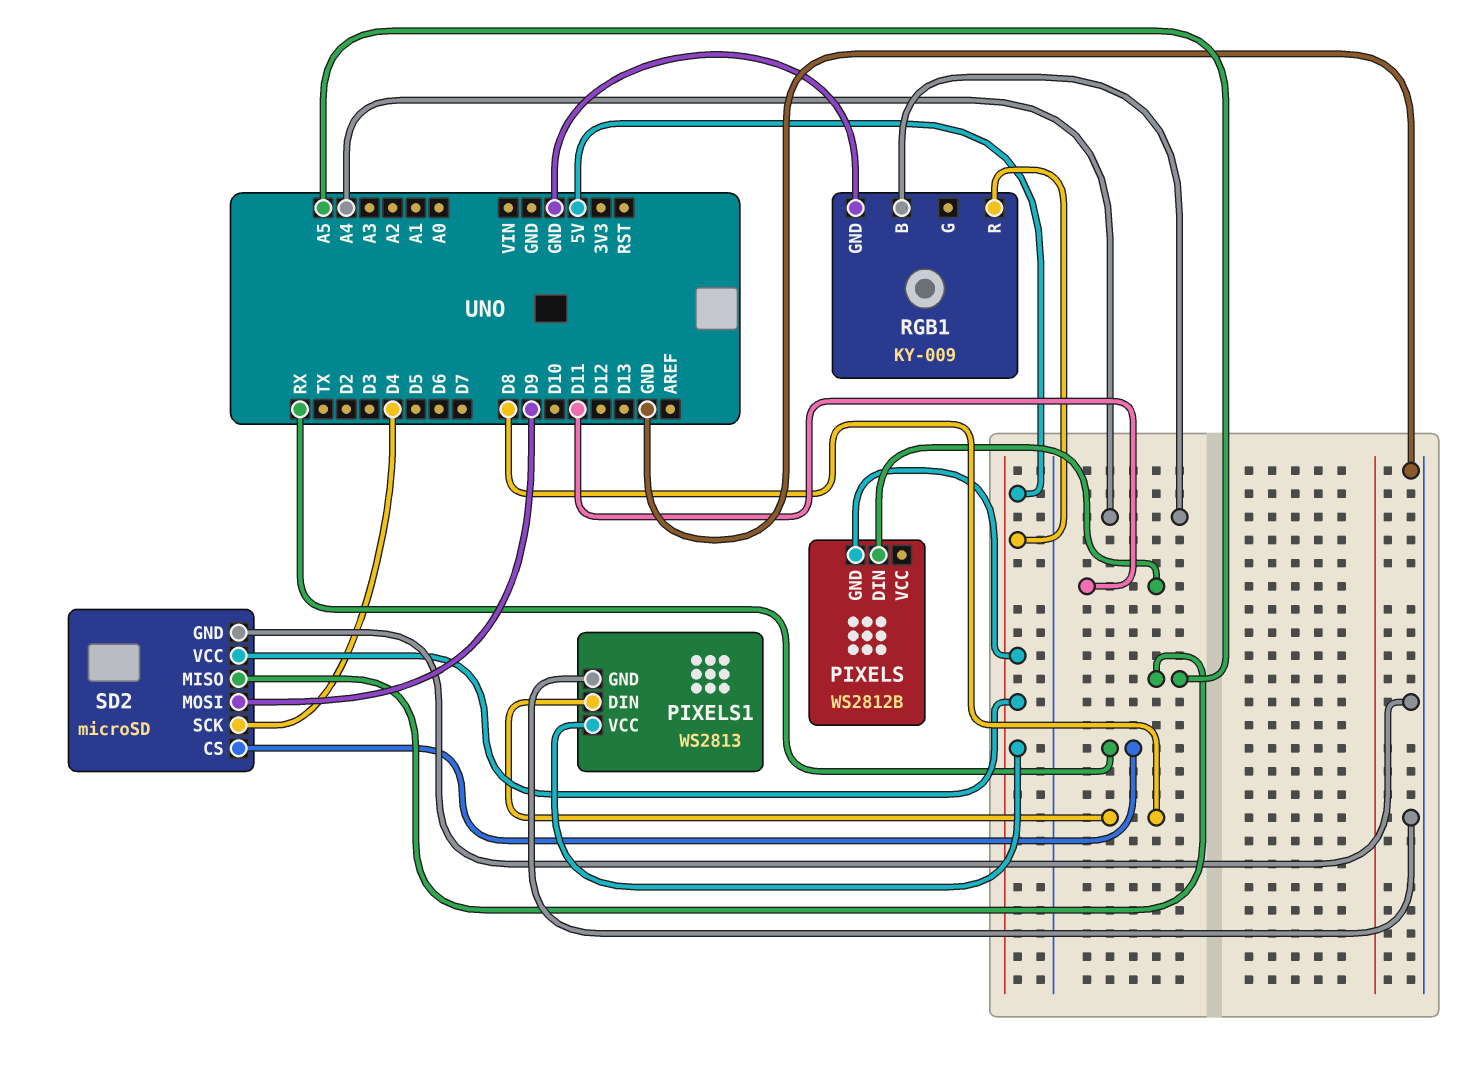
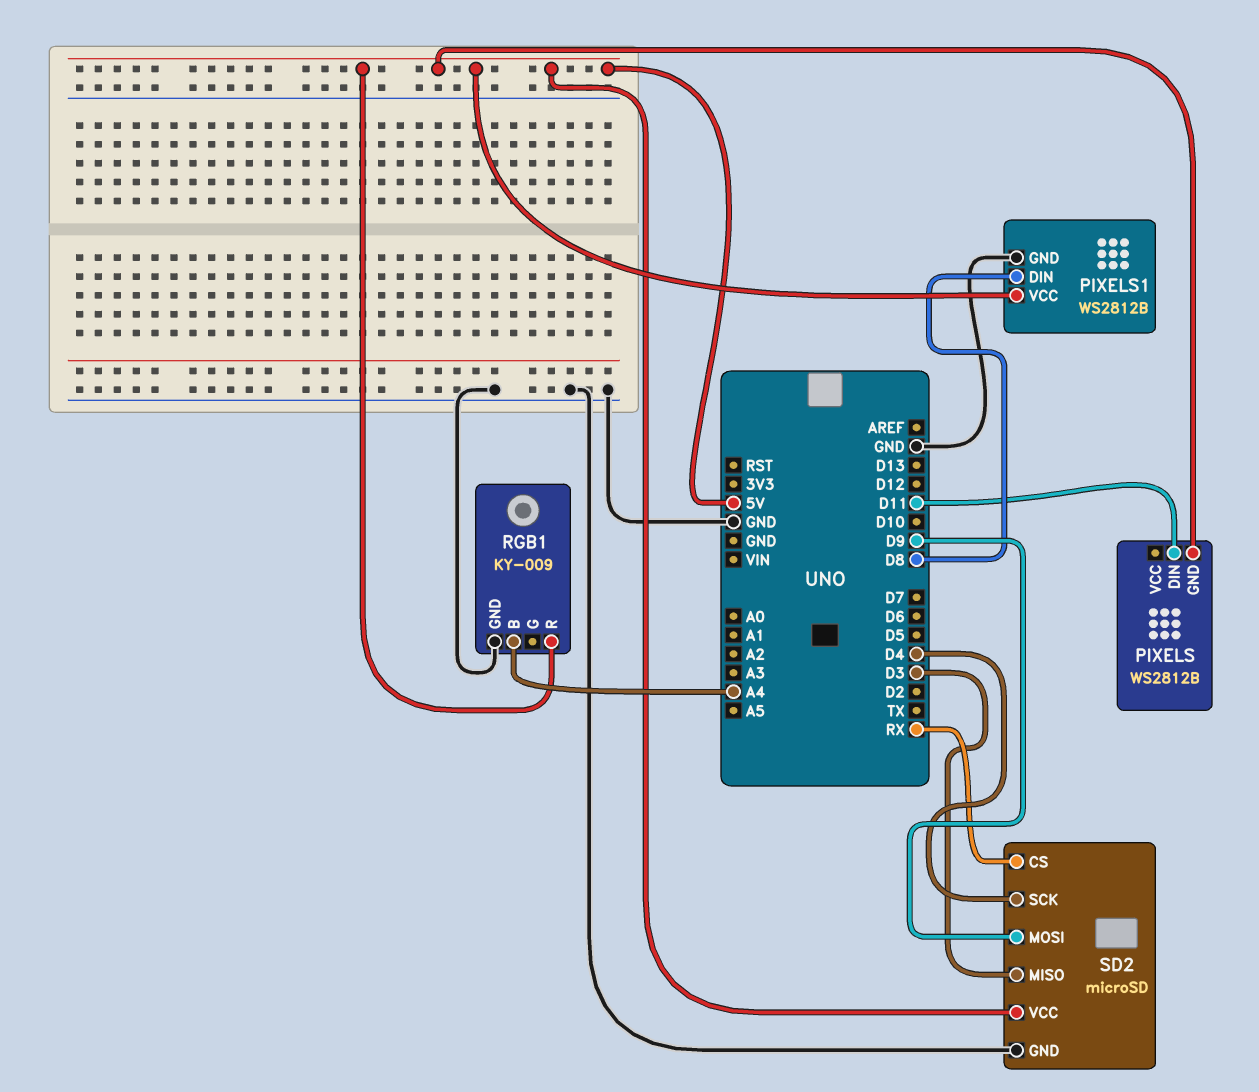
PIXELS1: WS2813 -> WS2812B
SD2 pin MISO: A5 -> D3

